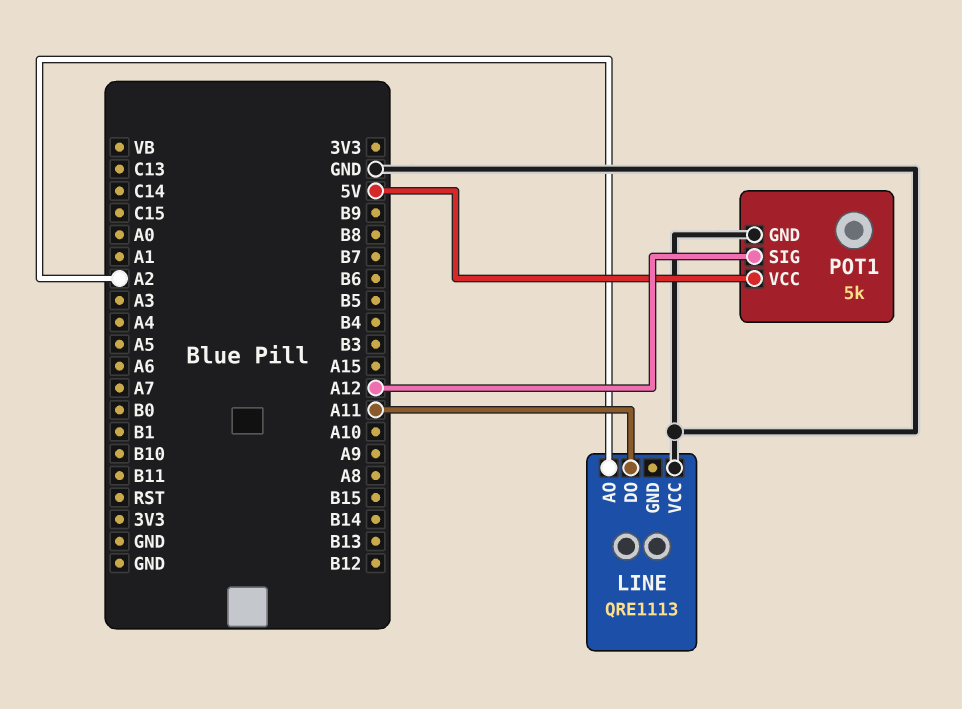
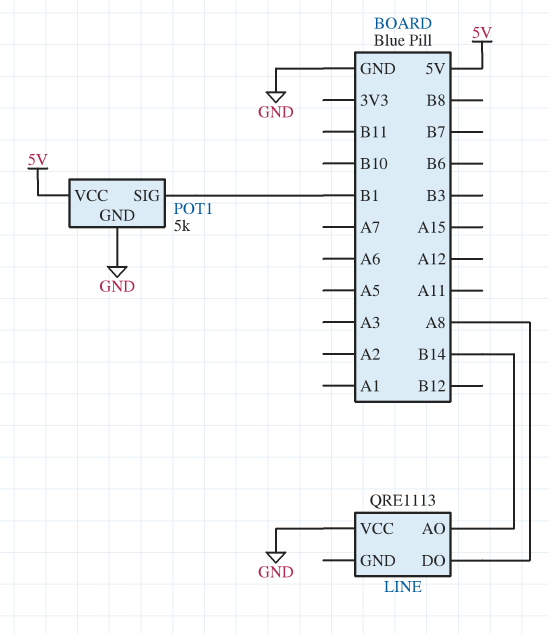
LINE pin AO: A2 -> B14
LINE pin DO: A11 -> A8
POT1 pin SIG: A12 -> B1

